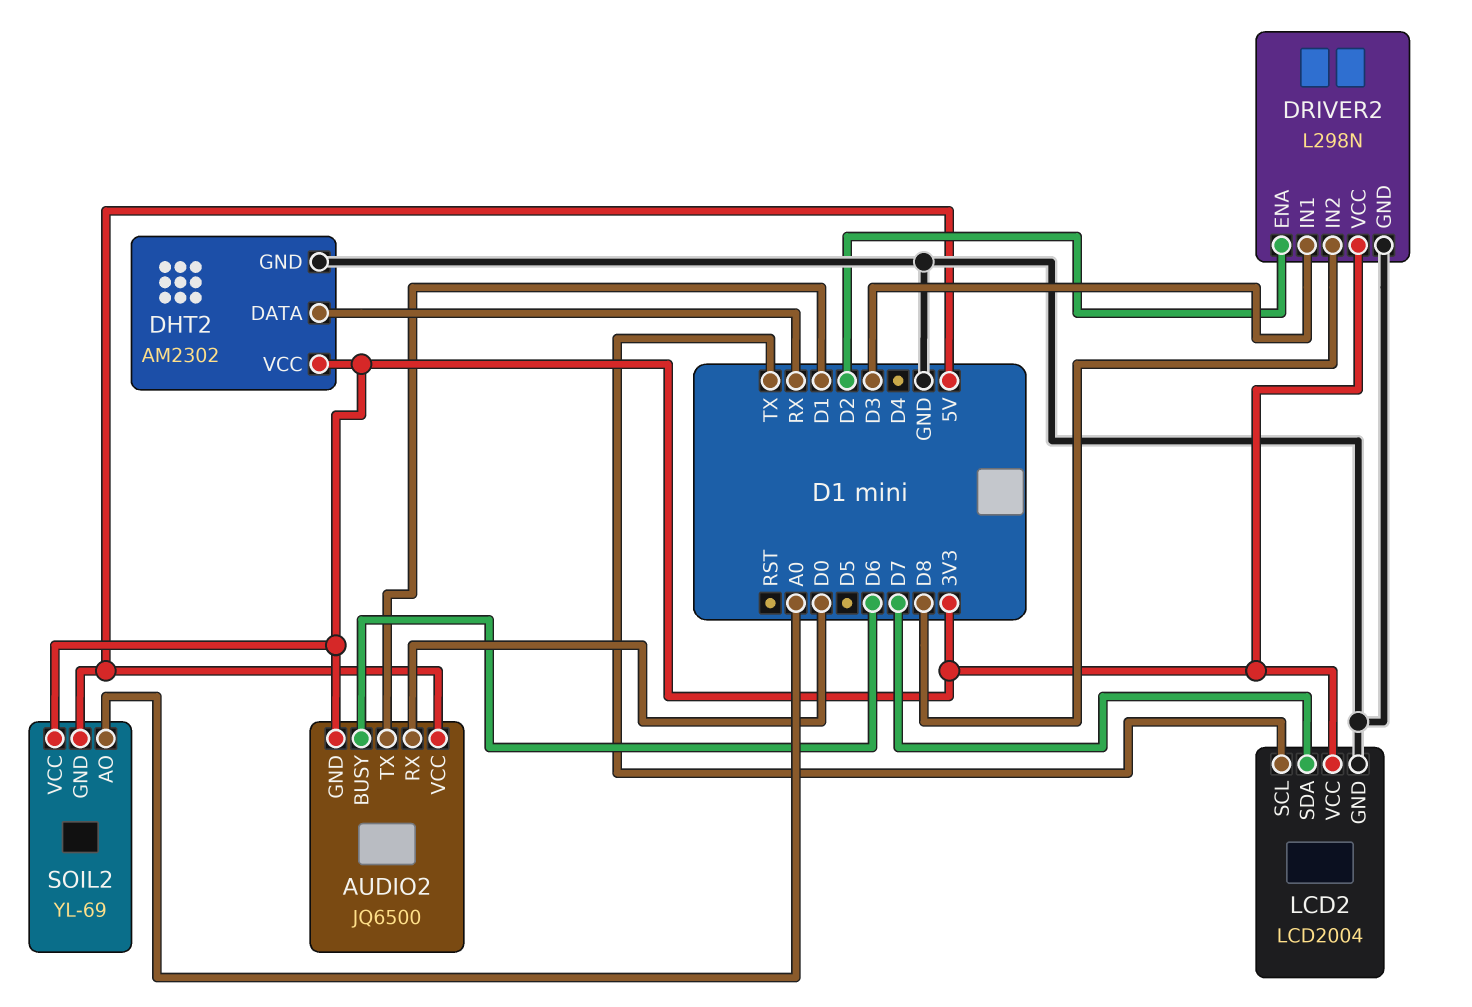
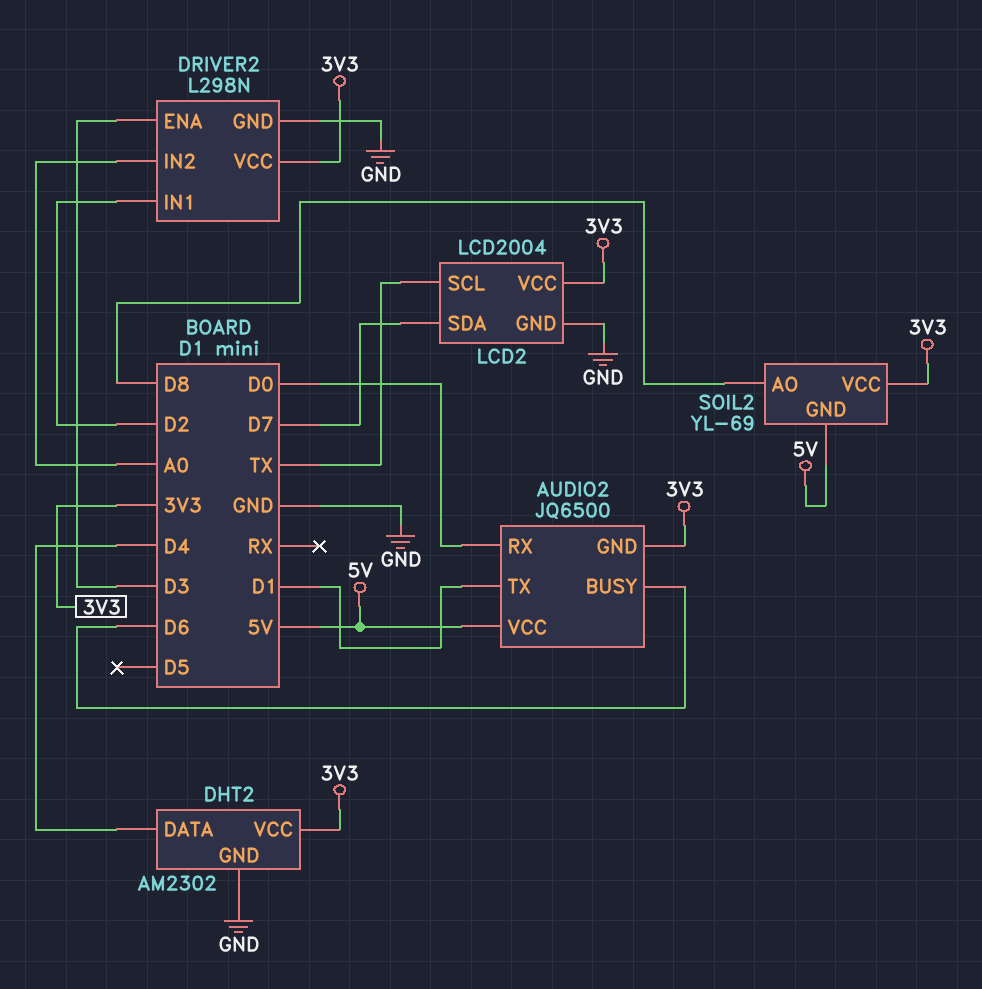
DHT2 pin DATA: RX -> D4
DRIVER2 pin ENA: D2 -> D3
DRIVER2 pin IN1: D3 -> D2
DRIVER2 pin IN2: D8 -> A0
SOIL2 pin AO: A0 -> D8

